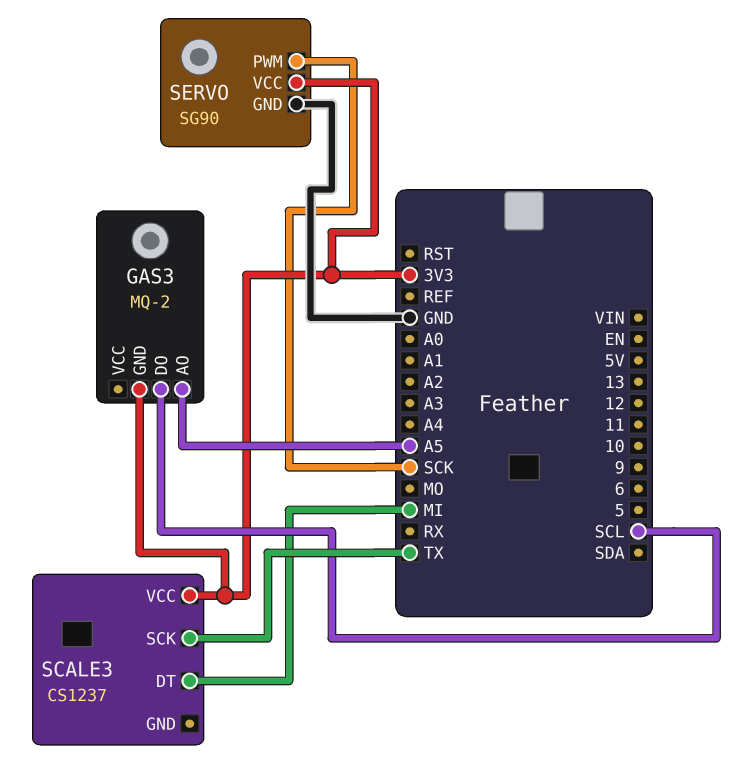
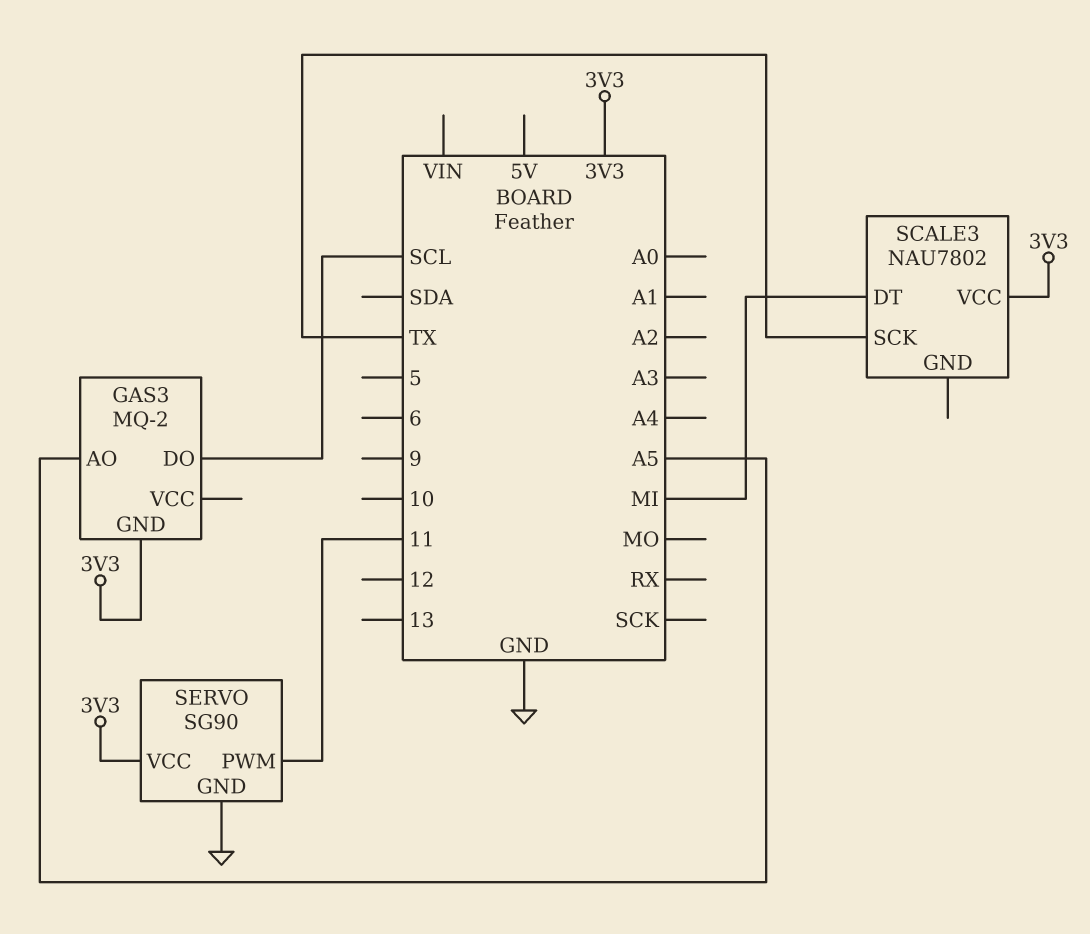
SCALE3: CS1237 -> NAU7802
SERVO pin PWM: SCK -> 11

